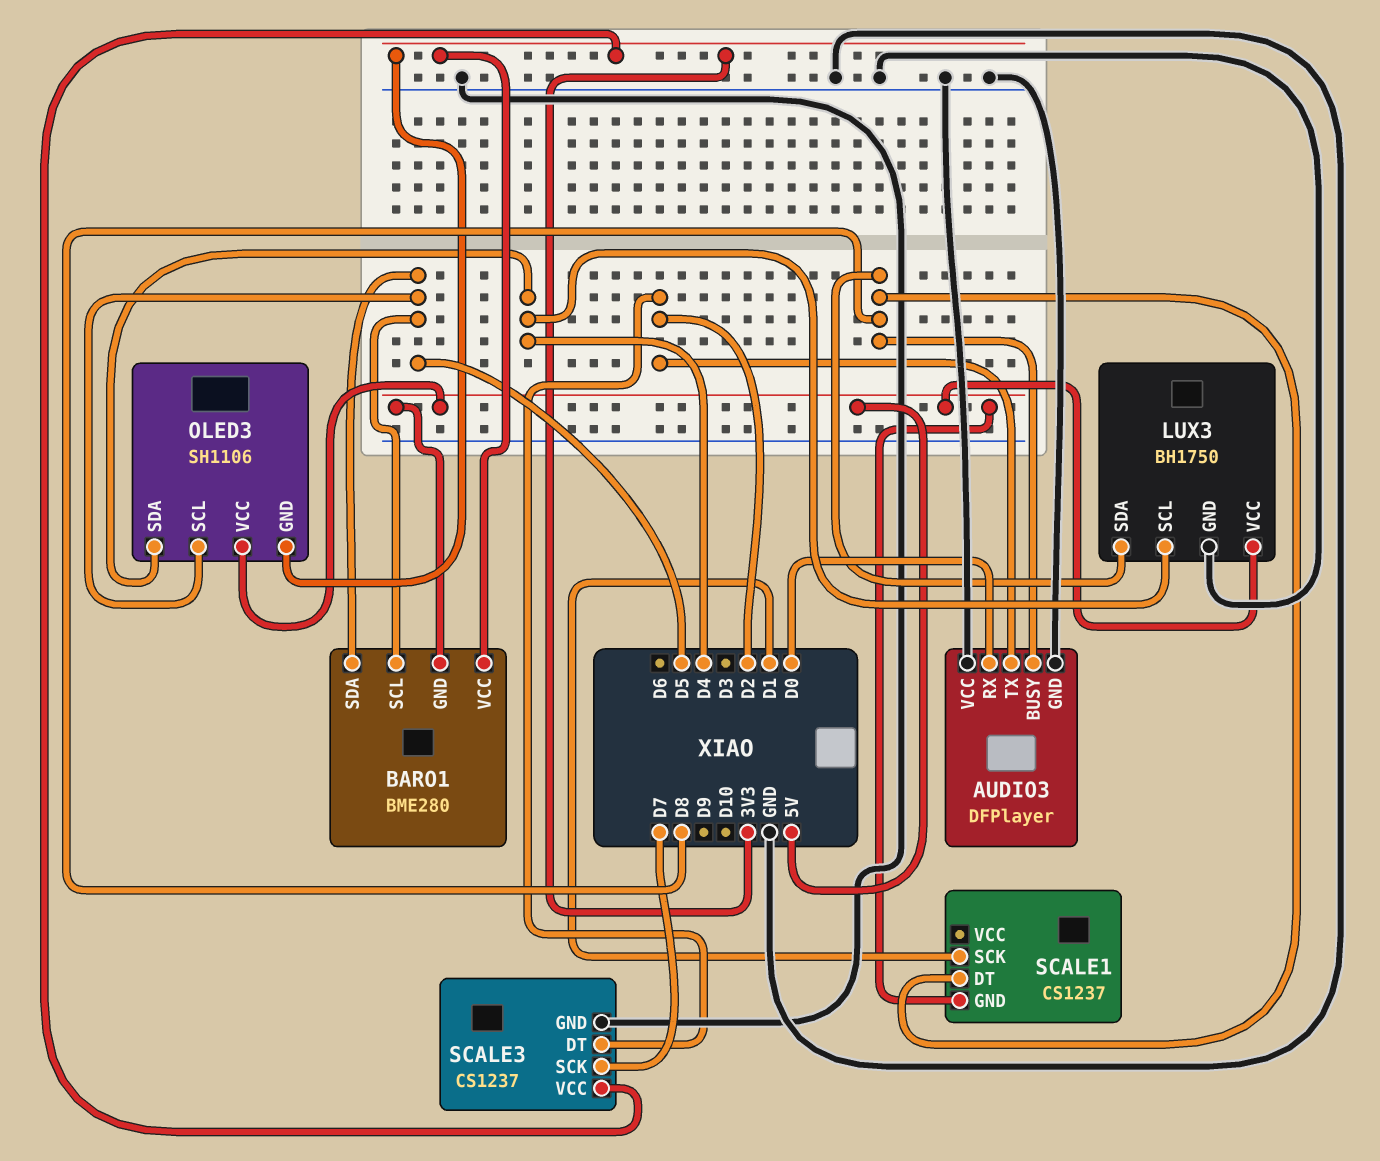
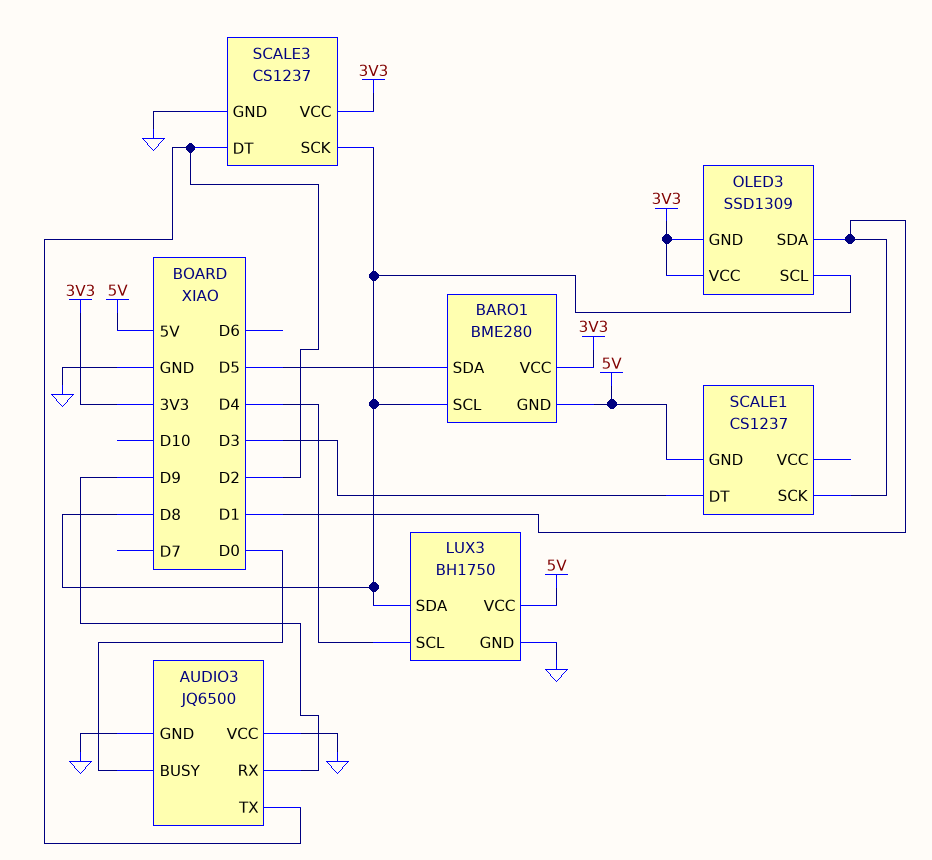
AUDIO3: DFPlayer -> JQ6500
AUDIO3 pin BUSY: D8 -> D0
AUDIO3 pin RX: D0 -> D9
BARO1 pin SCL: D5 -> D8
OLED3: SH1106 -> SSD1309
OLED3 pin SCL: D5 -> D8
OLED3 pin SDA: D4 -> D1
OLED3 pin VCC: 5V -> 3V3
SCALE1 pin DT: D8 -> D3
SCALE3 pin SCK: D7 -> D8

